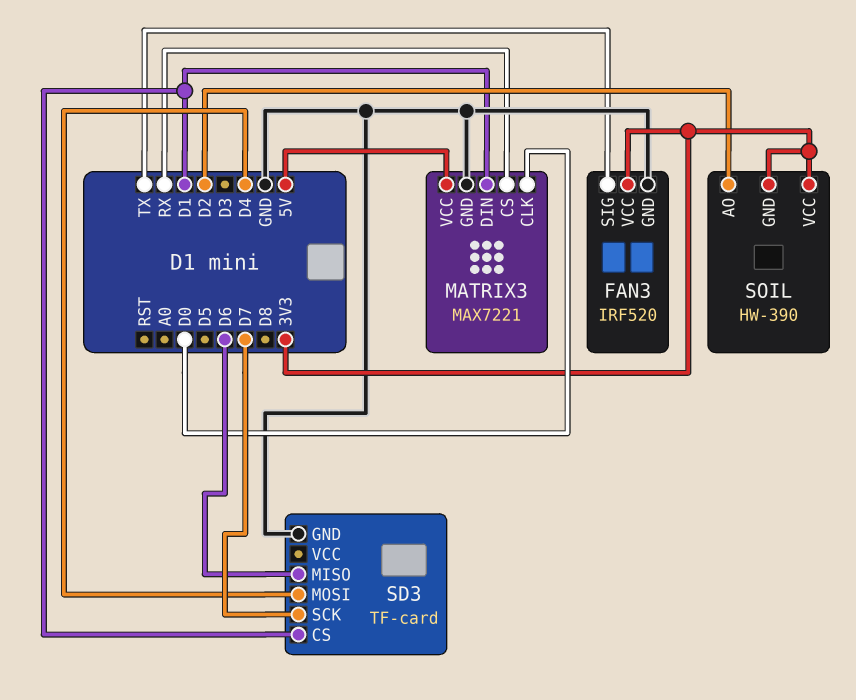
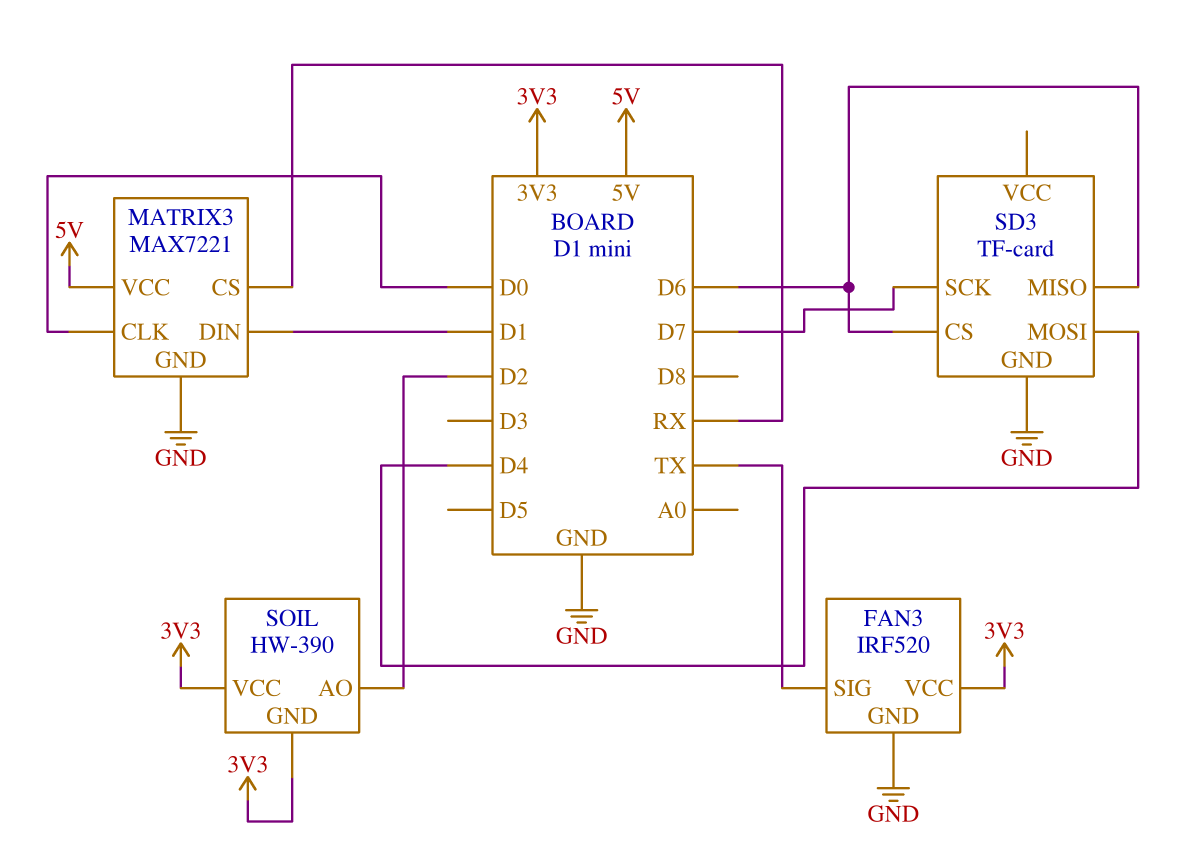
SD3 pin CS: D1 -> D6

